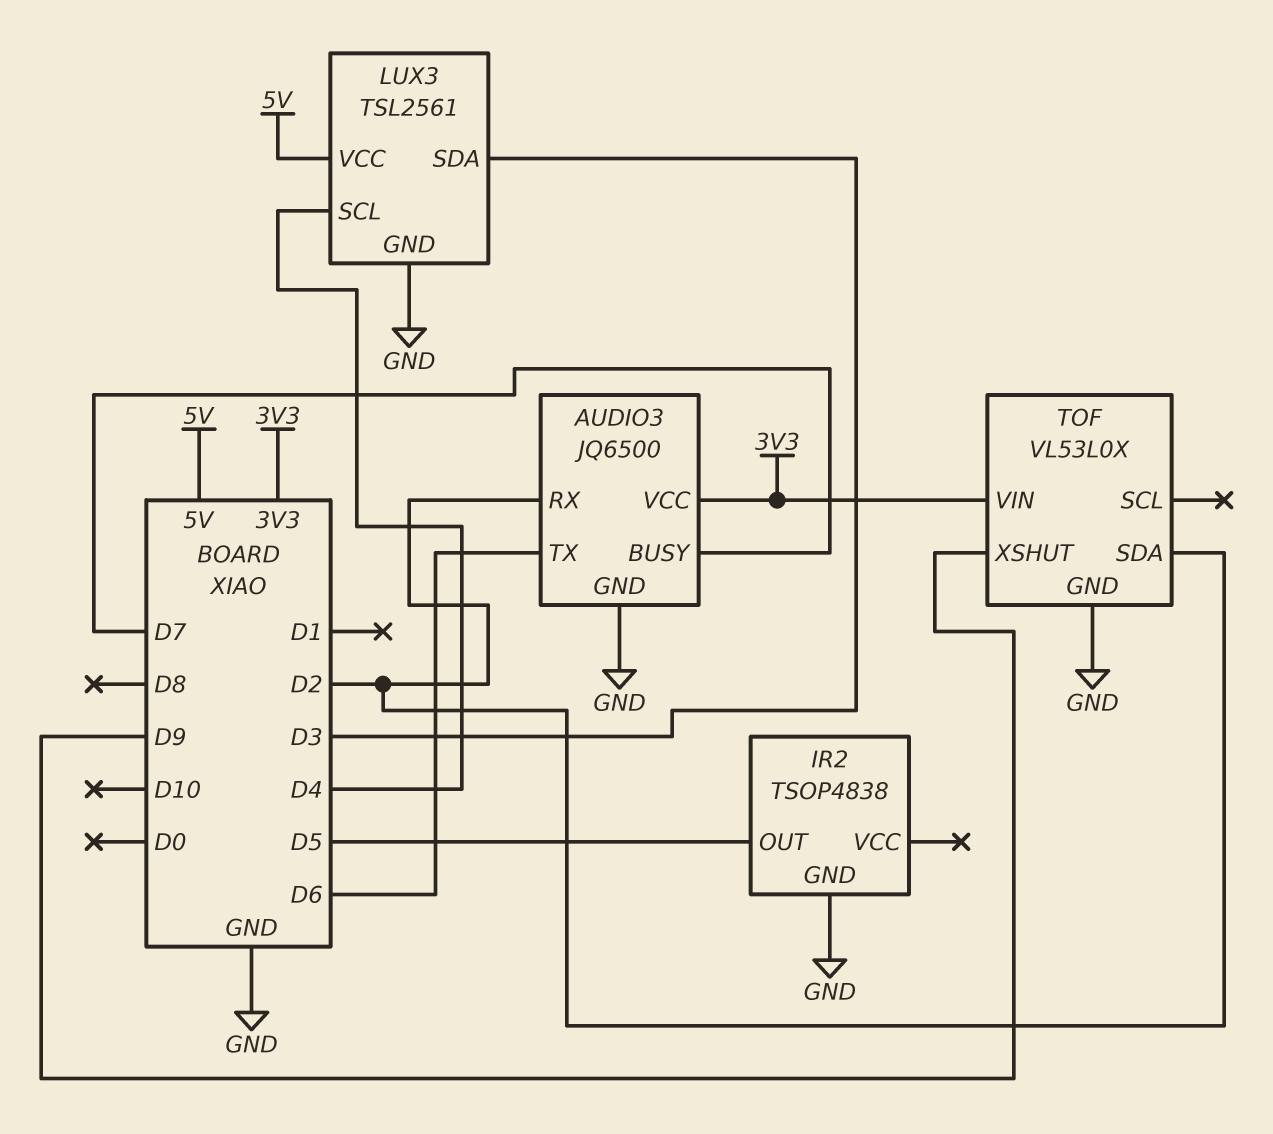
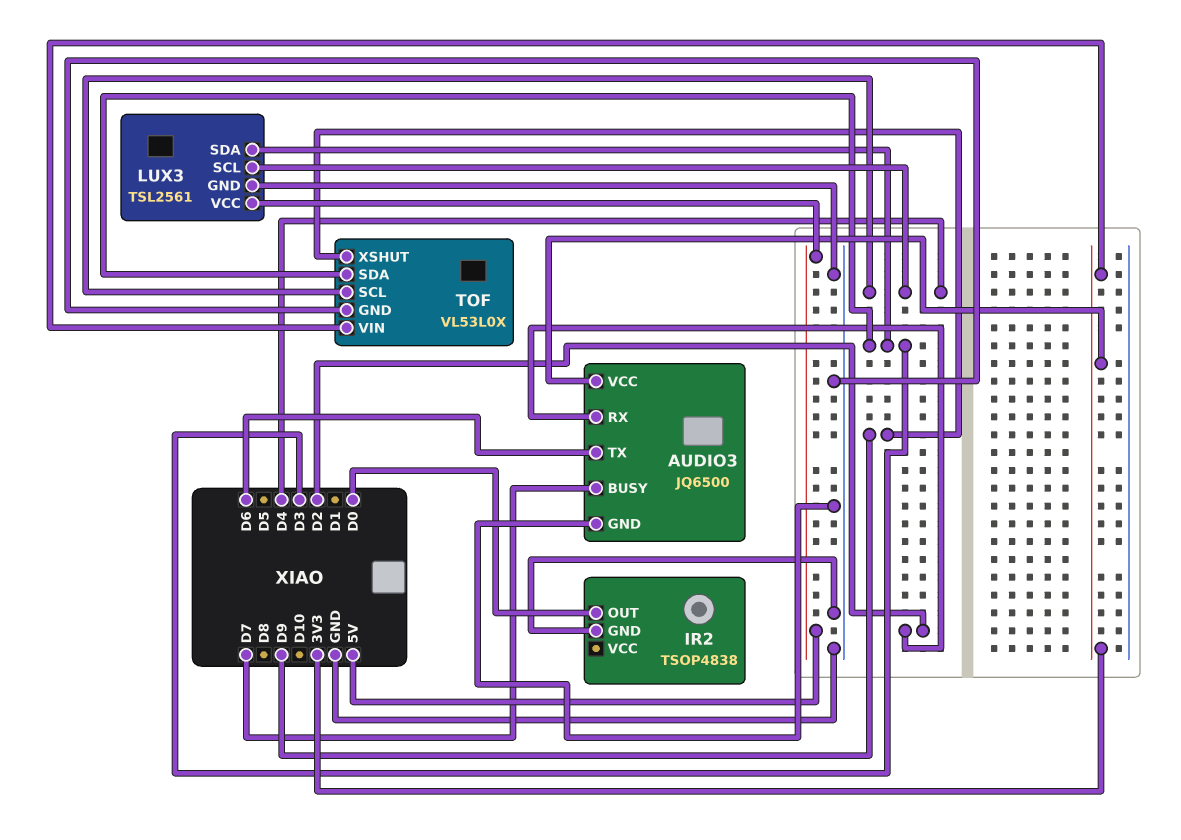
IR2 pin OUT: D5 -> D0
TOF pin SCL: none -> D4
TOF pin SDA: D2 -> D3

